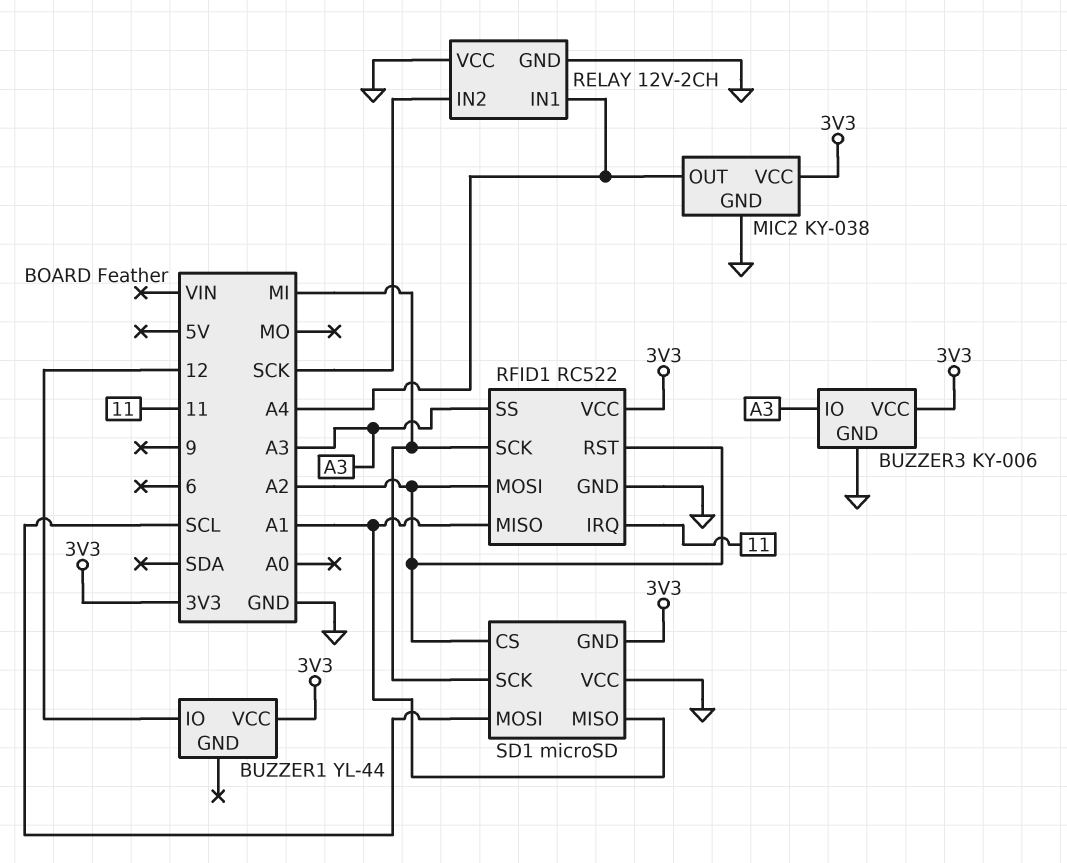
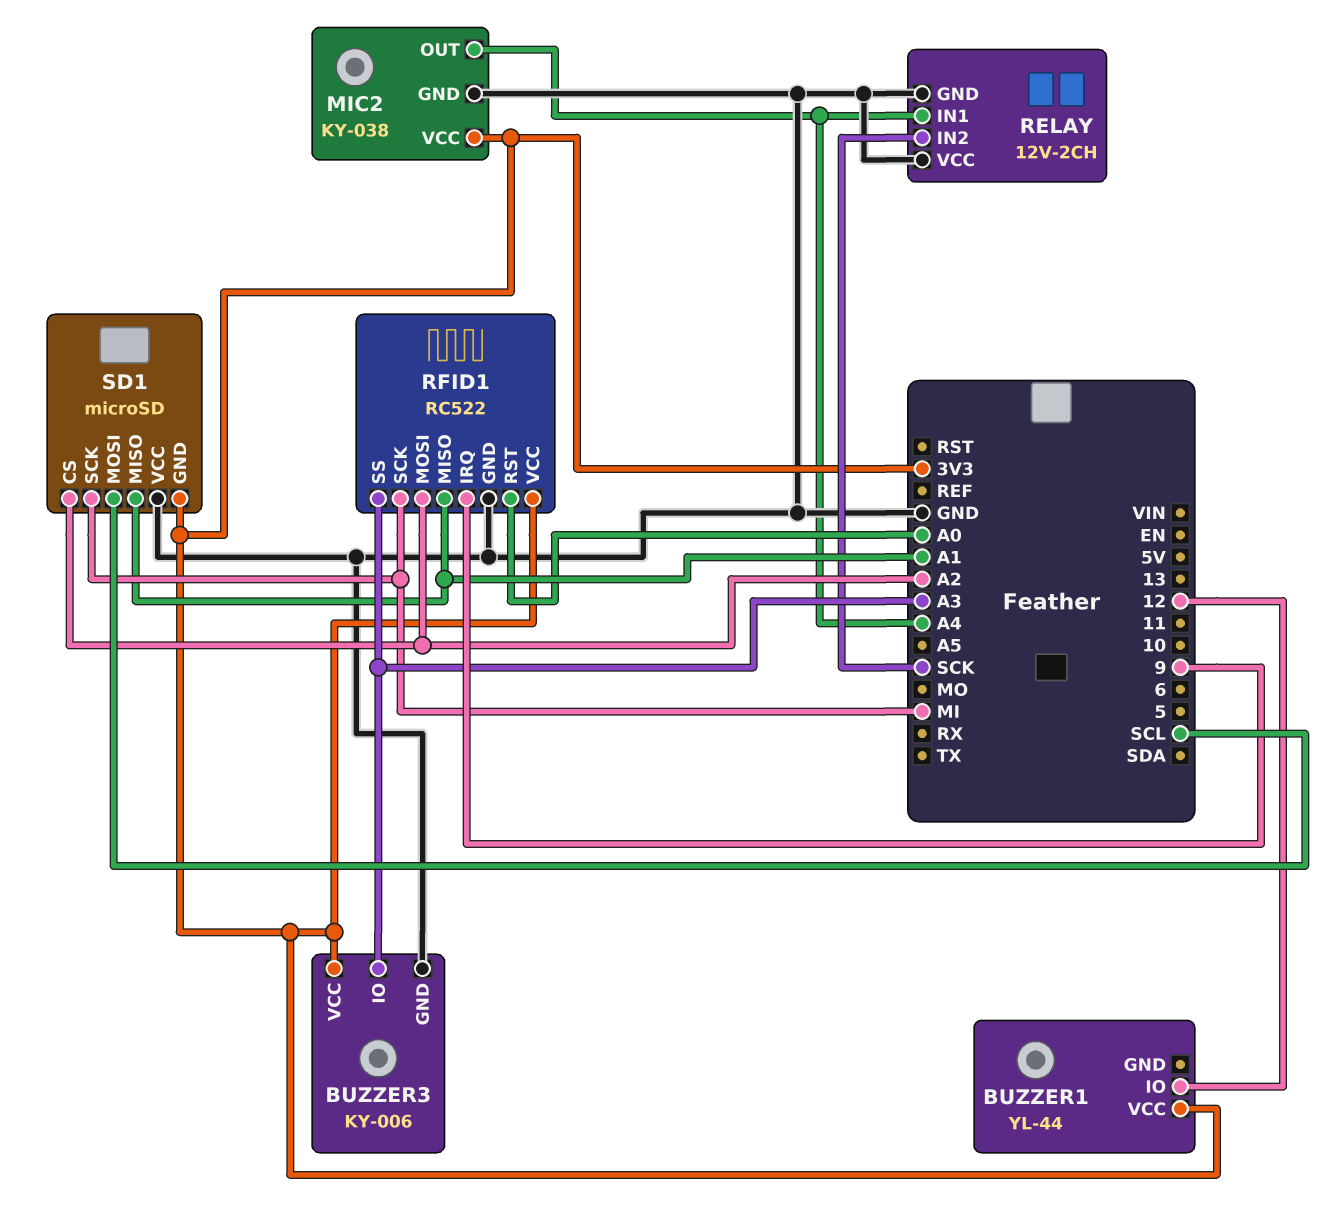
RFID1 pin IRQ: 11 -> 9
RFID1 pin RST: A2 -> A0

